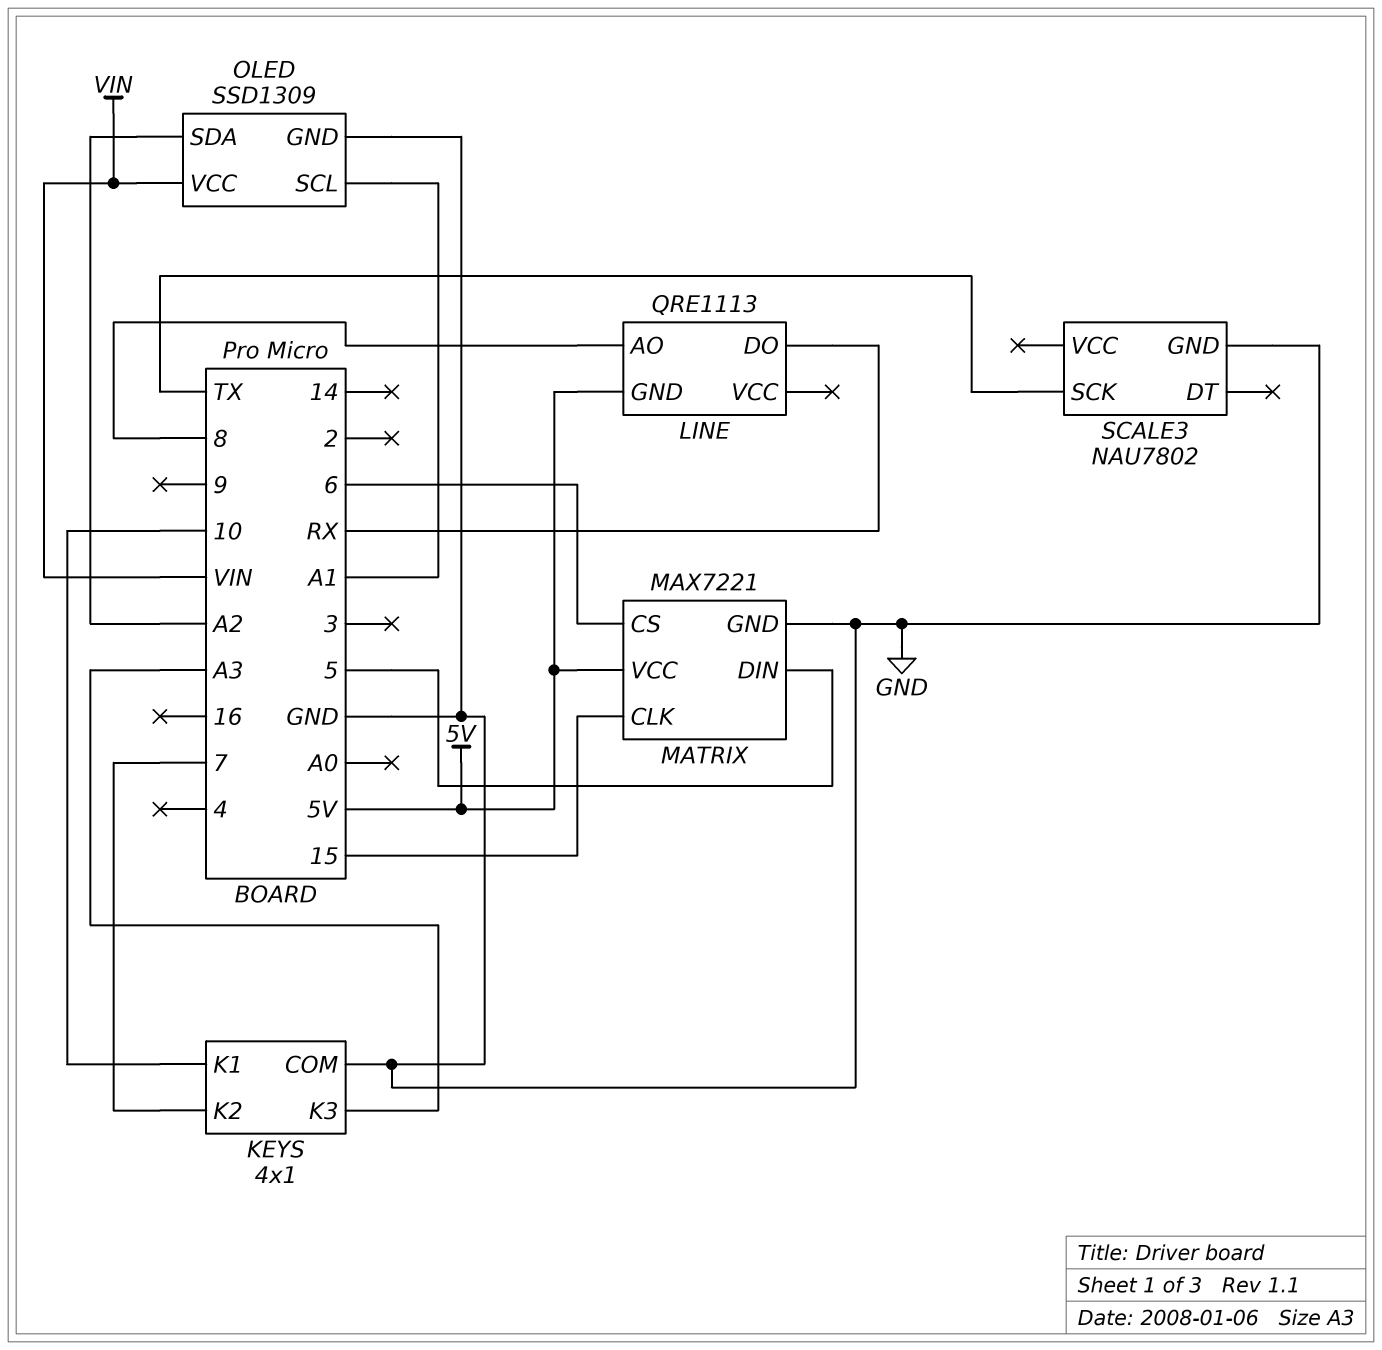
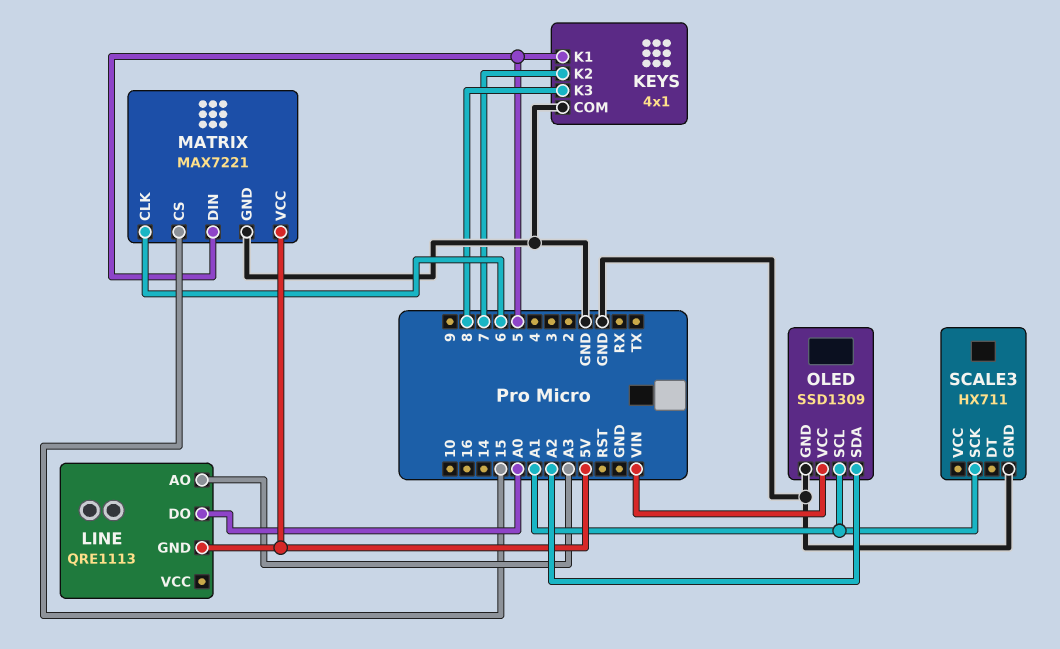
KEYS pin K1: 10 -> 5
KEYS pin K3: A3 -> 8
LINE pin AO: 8 -> A3
LINE pin DO: RX -> A0
MATRIX pin CLK: 15 -> 6
MATRIX pin CS: 6 -> 15
SCALE3: NAU7802 -> HX711
SCALE3 pin SCK: TX -> A1

